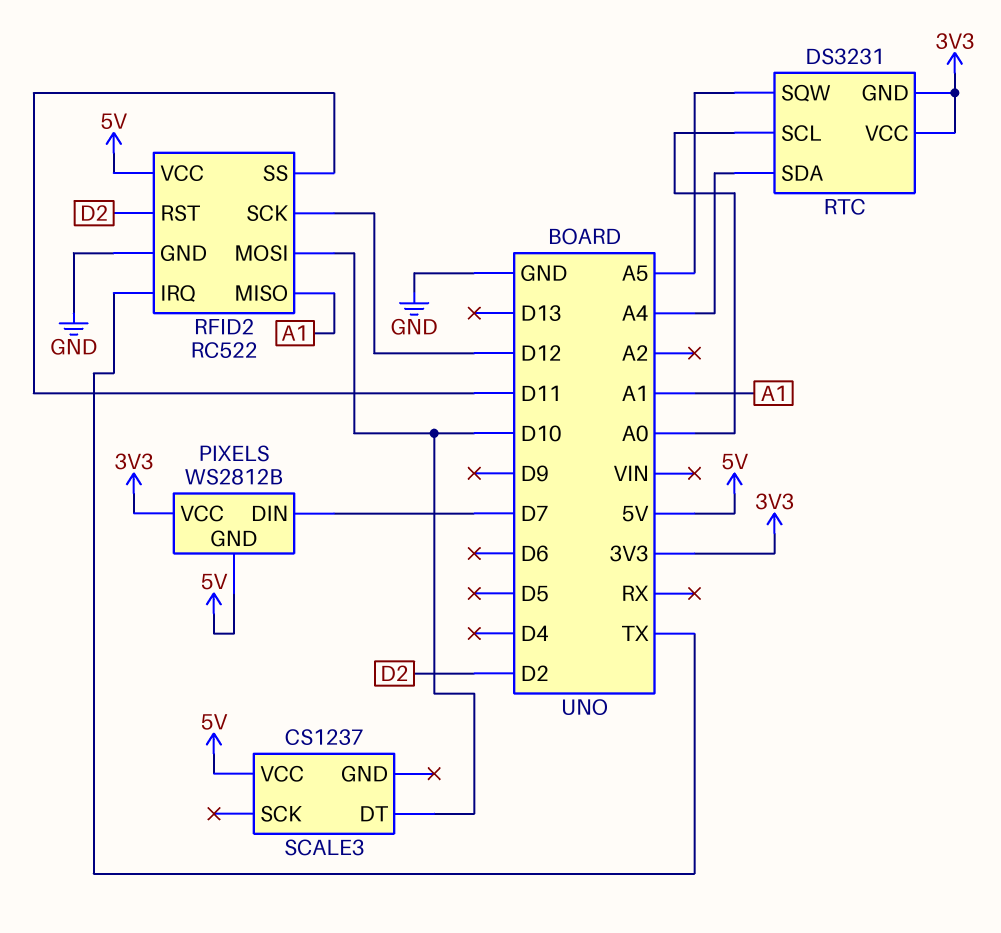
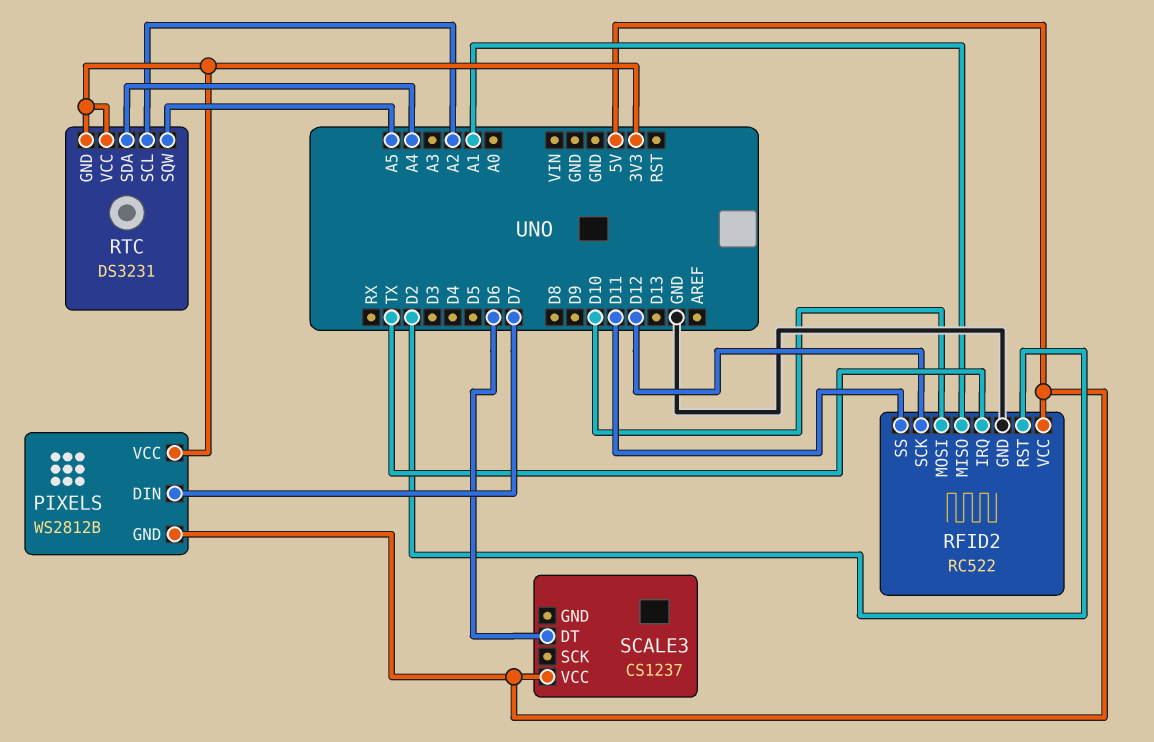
RTC pin SCL: A0 -> A2
SCALE3 pin DT: D10 -> D6

